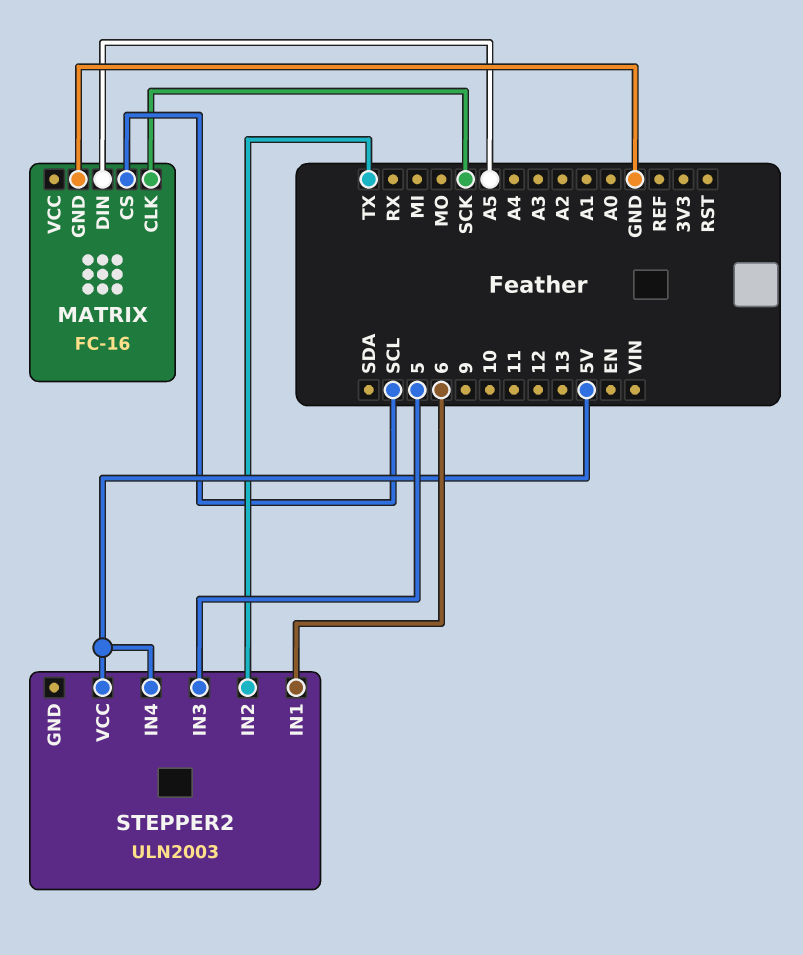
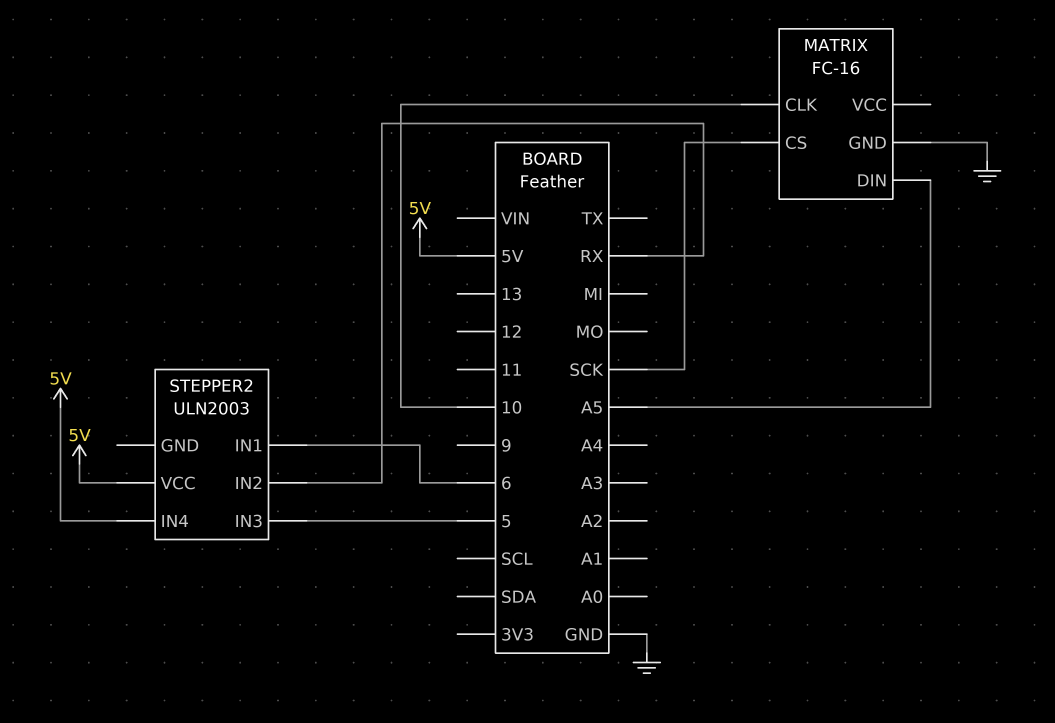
MATRIX pin CLK: SCK -> 10
MATRIX pin CS: SCL -> SCK
STEPPER2 pin IN2: TX -> RX

